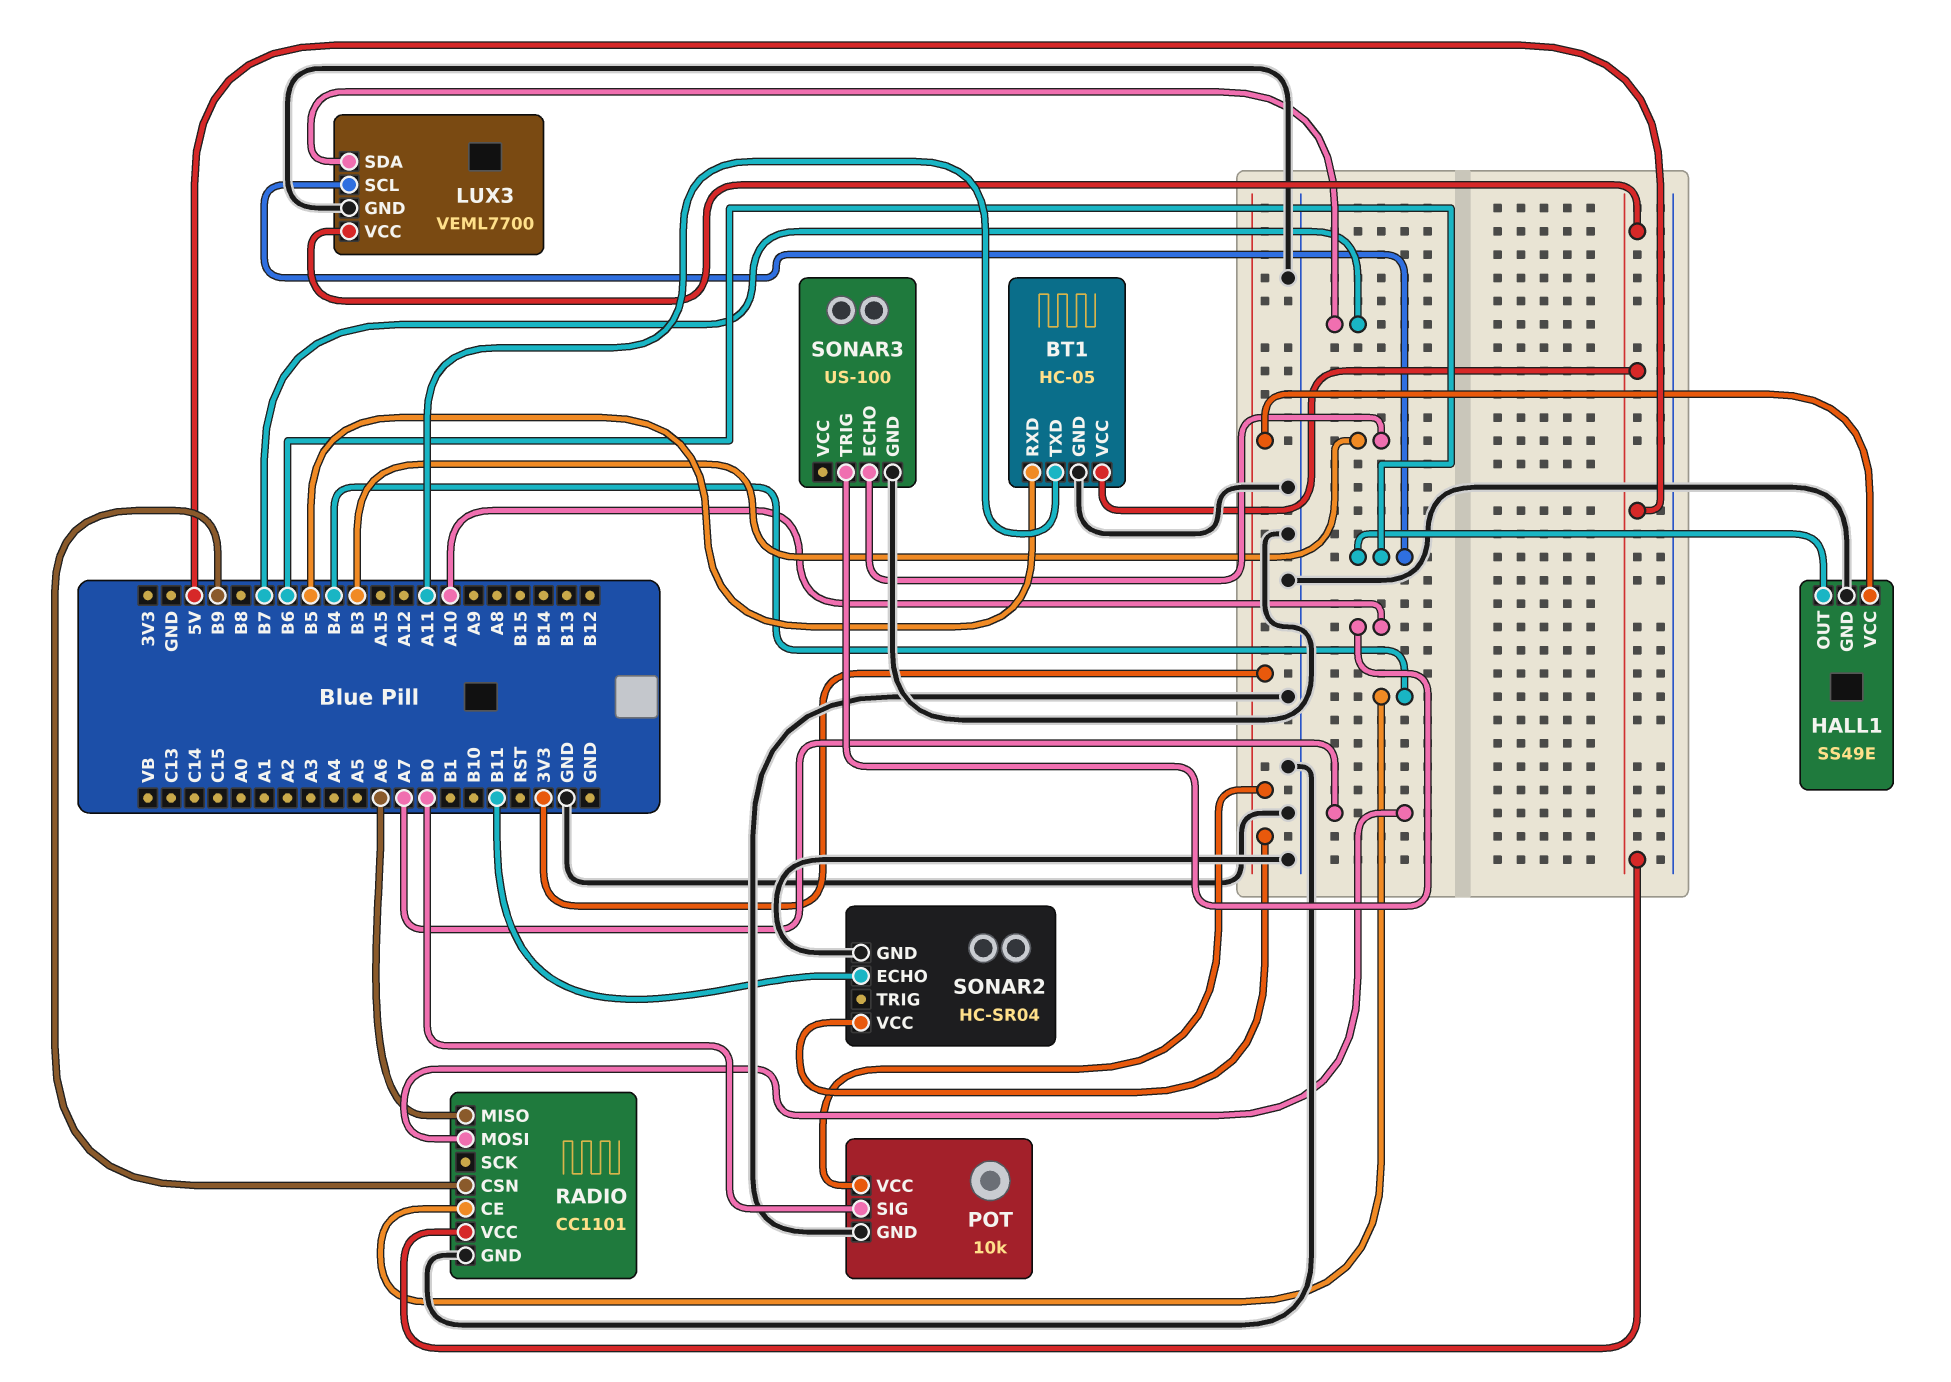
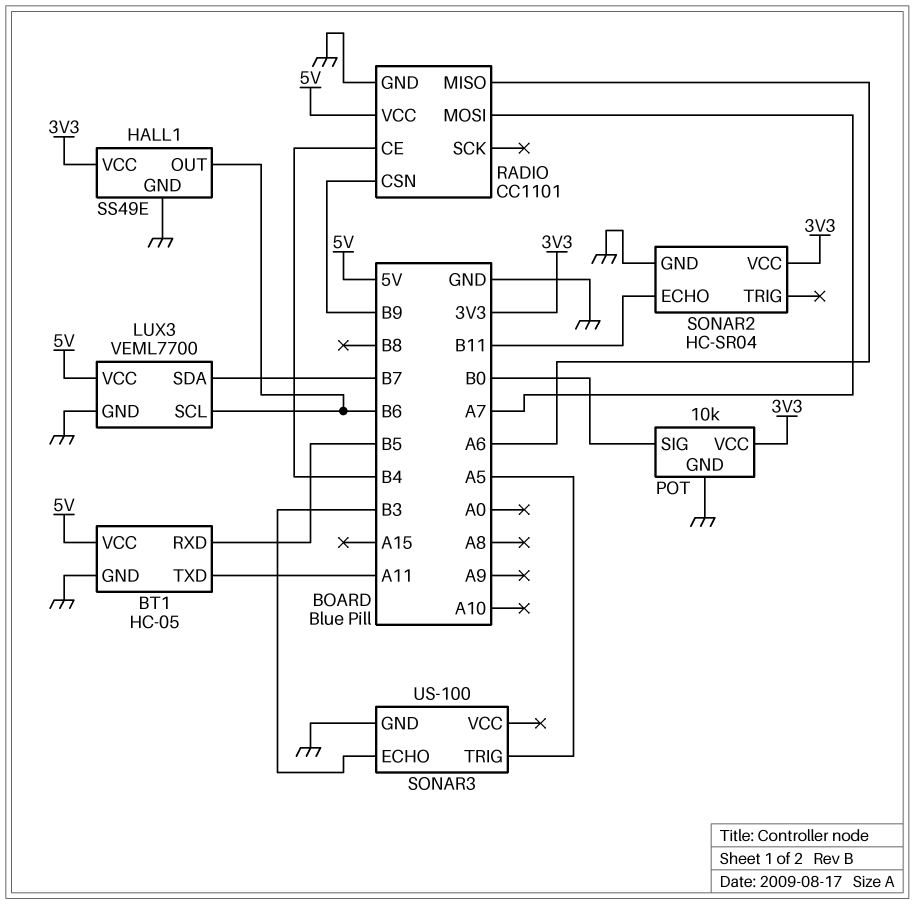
SONAR3 pin TRIG: A10 -> A5

